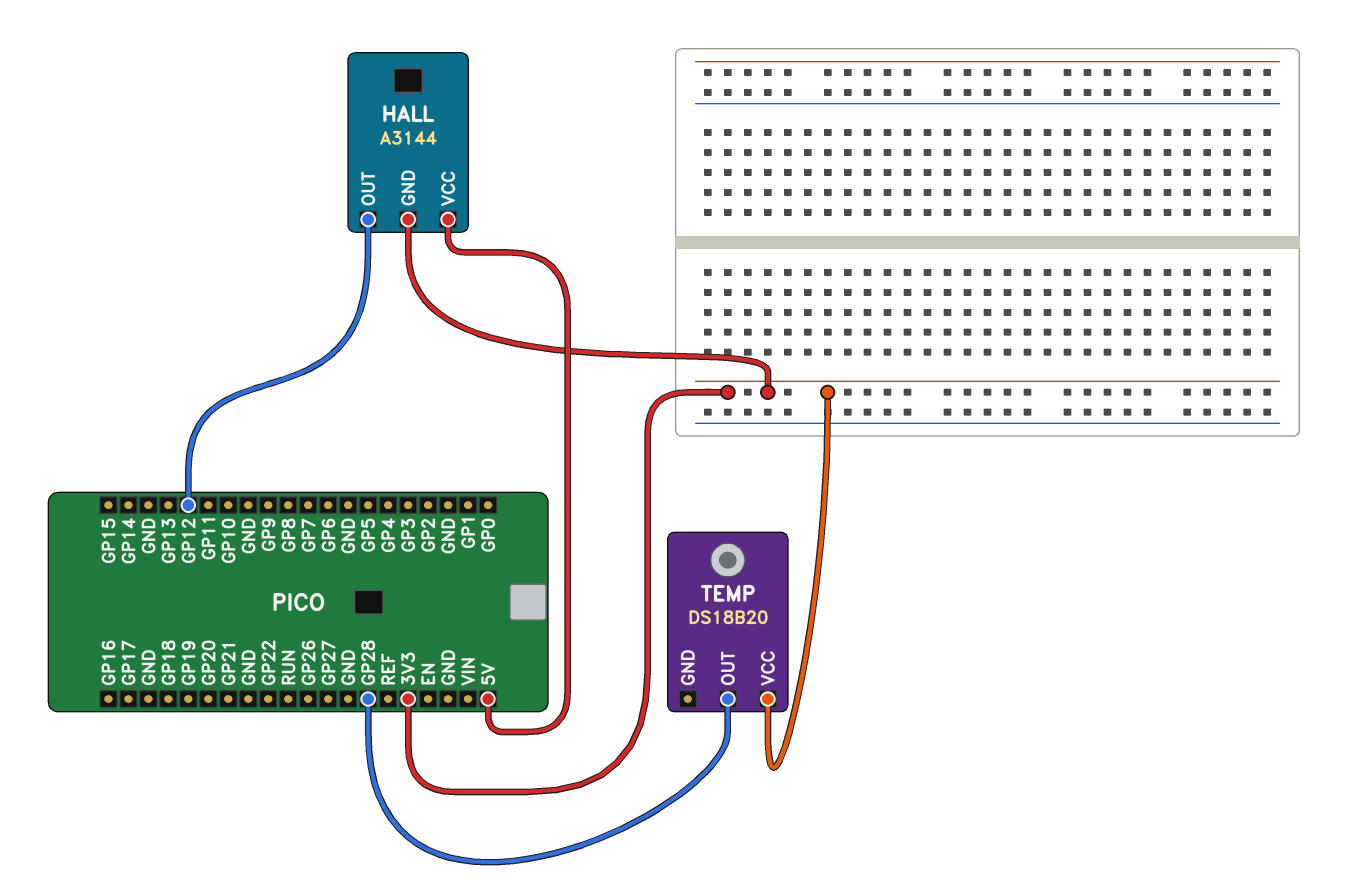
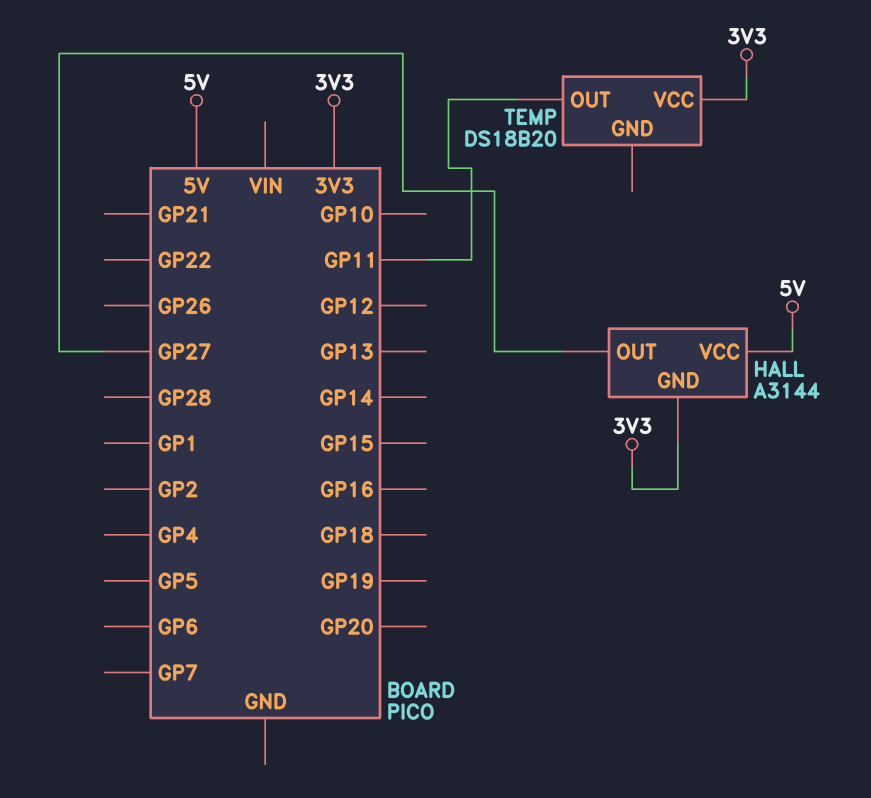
HALL pin OUT: GP12 -> GP27
TEMP pin OUT: GP28 -> GP11

